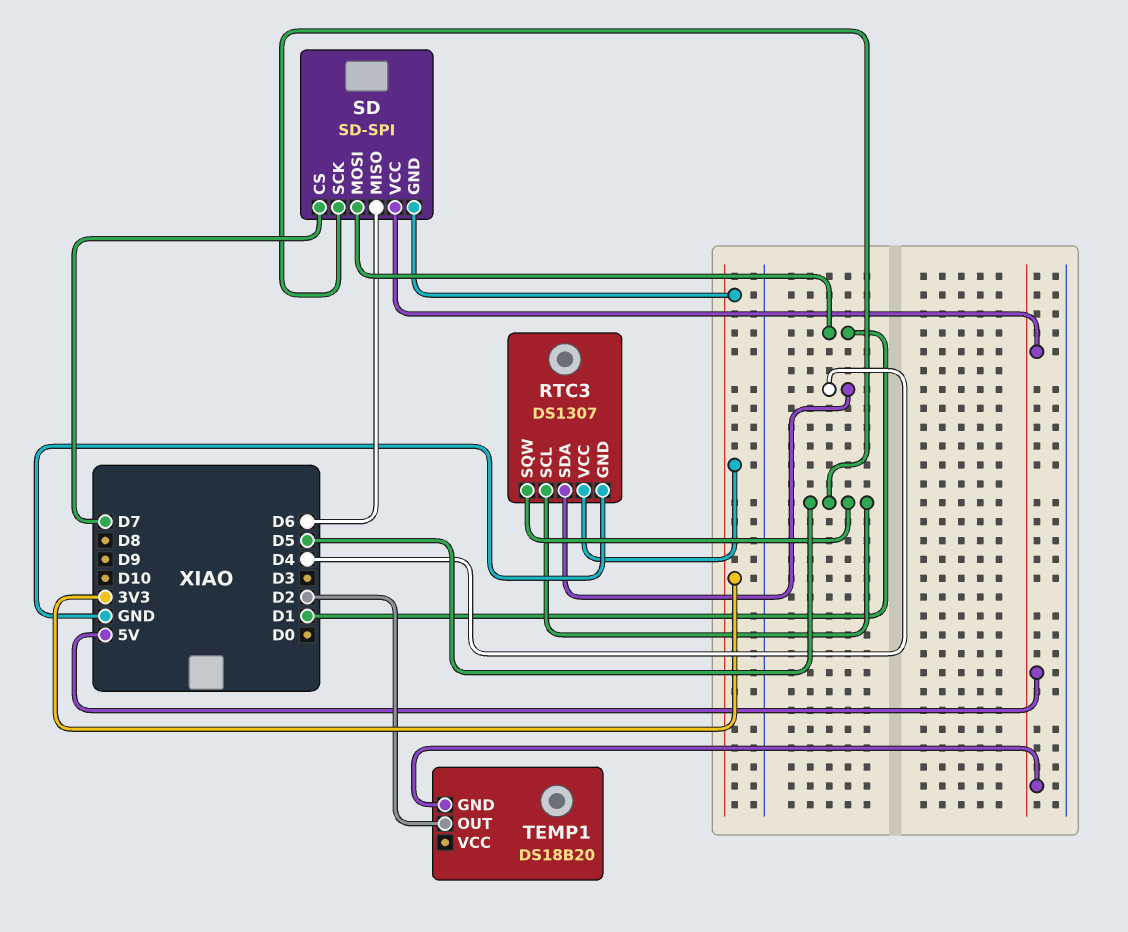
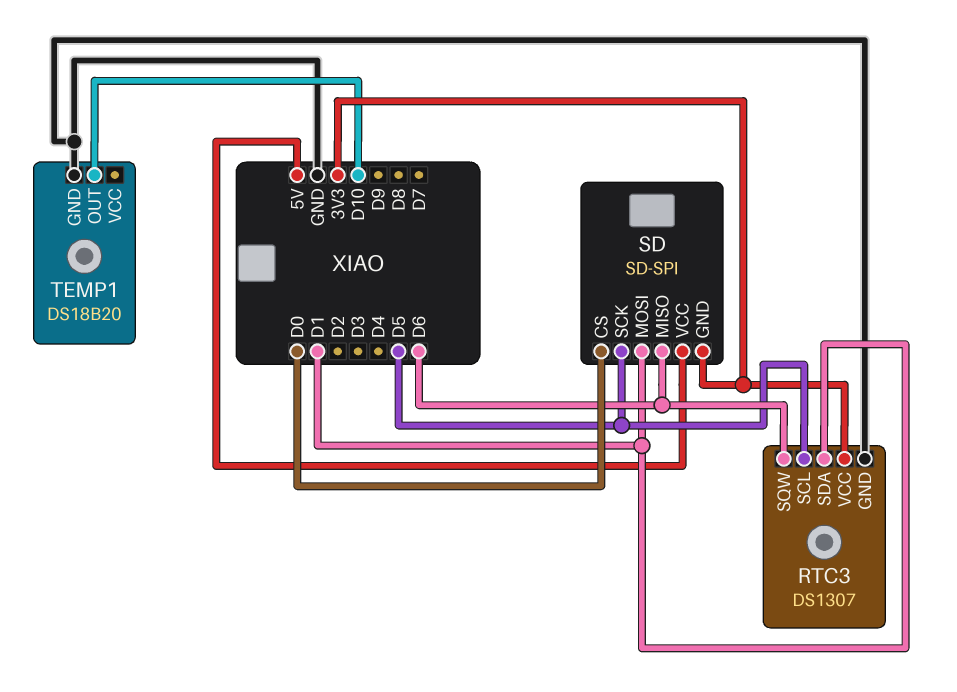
RTC3 pin SDA: D4 -> D1
RTC3 pin SQW: D5 -> D6
SD pin CS: D7 -> D0
TEMP1 pin GND: 5V -> GND
TEMP1 pin OUT: D2 -> D10

